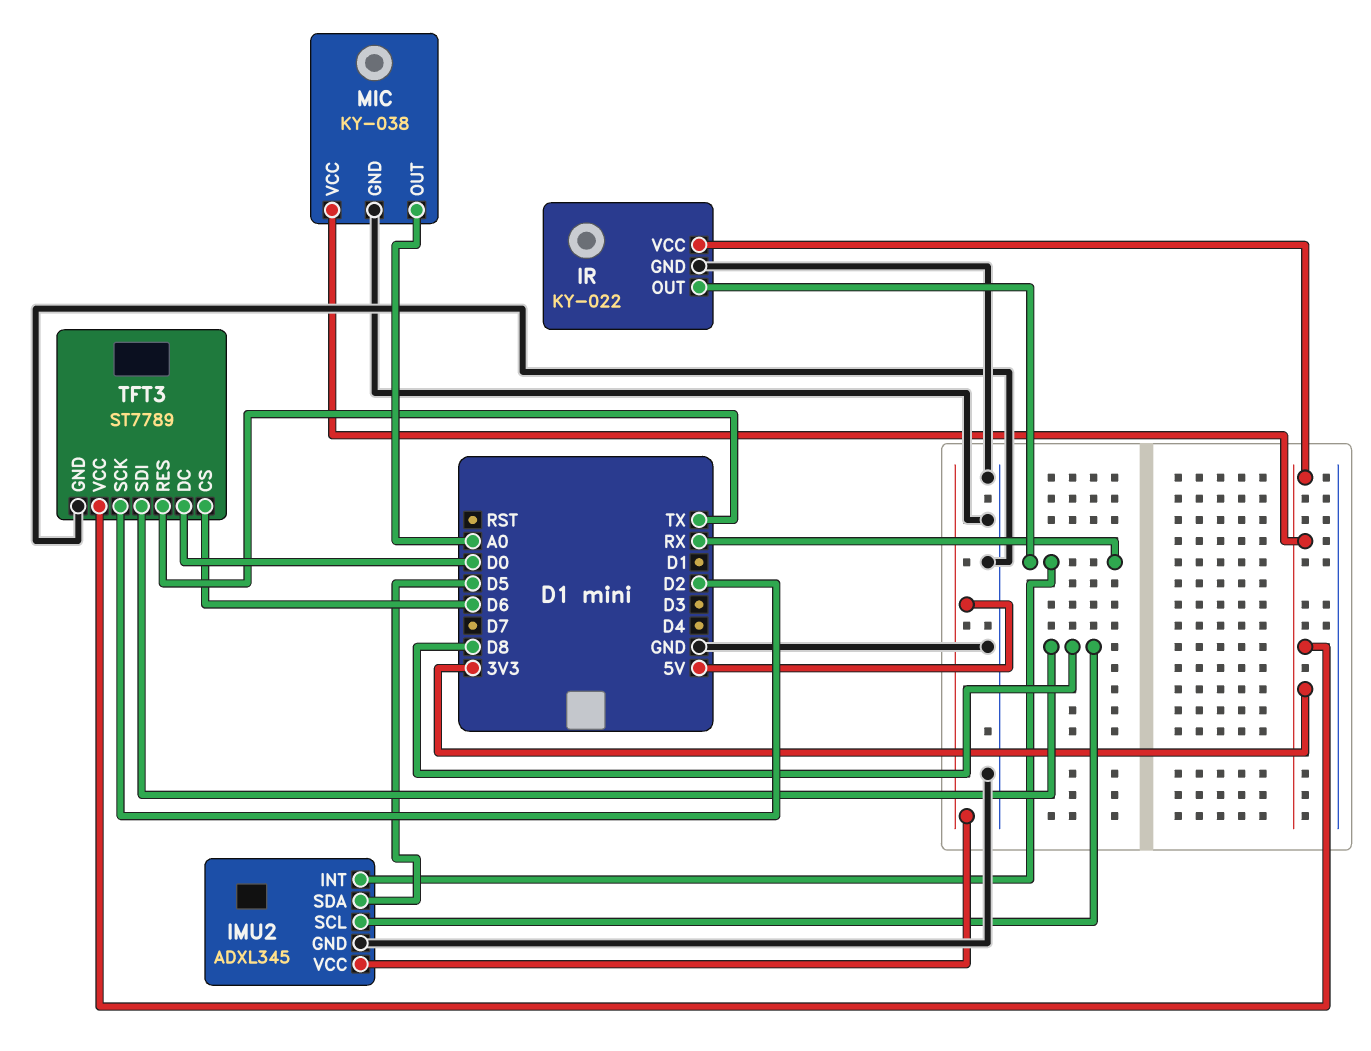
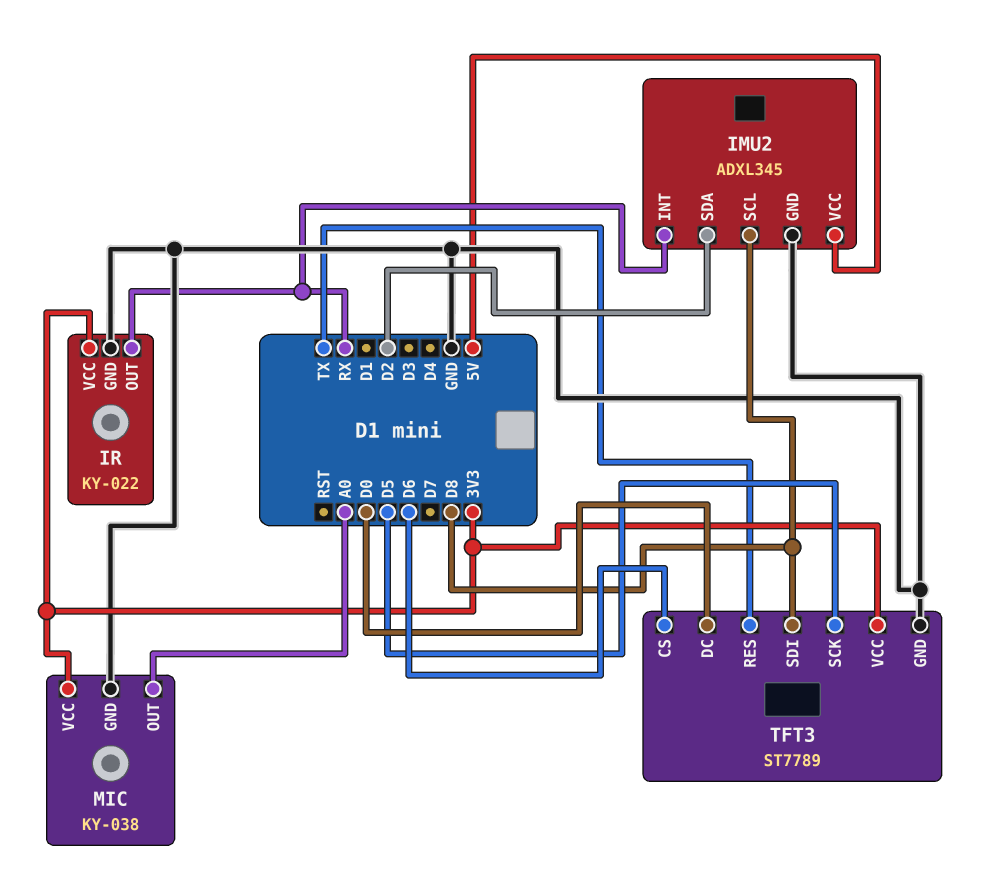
IMU2 pin SDA: D5 -> D2
TFT3 pin SCK: D2 -> D5

